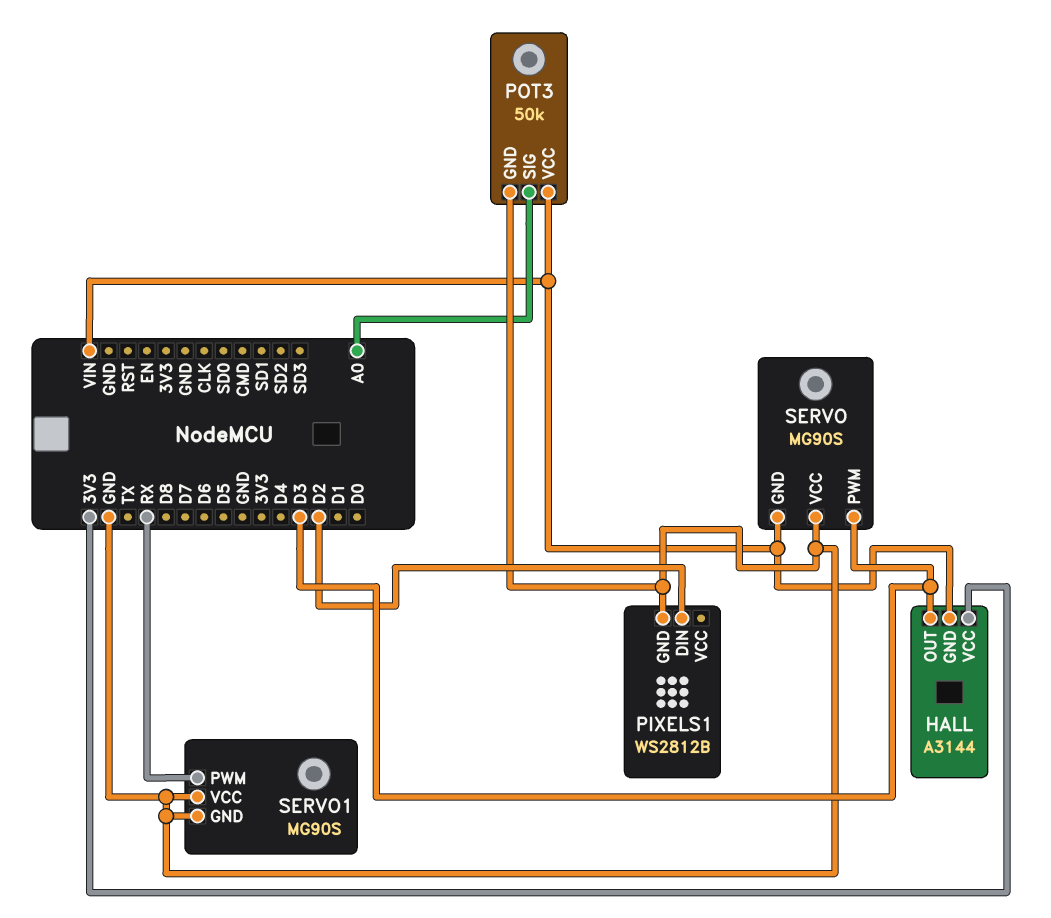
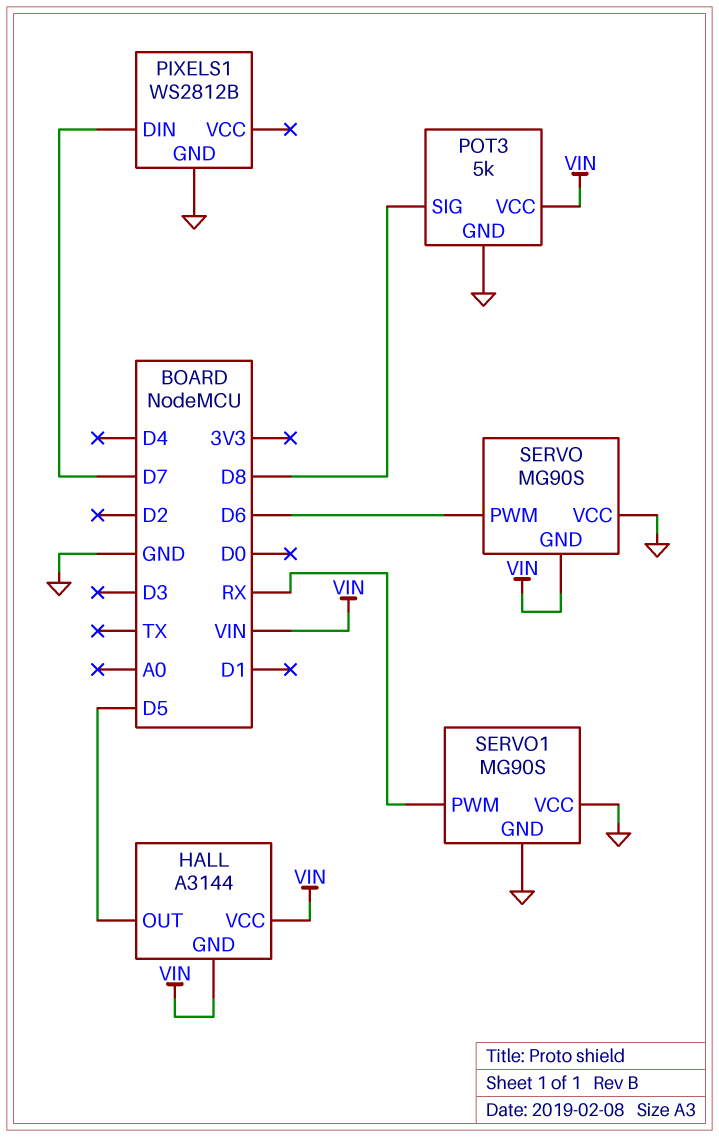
HALL pin OUT: D3 -> D5
HALL pin VCC: 3V3 -> VIN
PIXELS1 pin DIN: D2 -> D7
POT3: 50k -> 5k
POT3 pin SIG: A0 -> D8
SERVO pin PWM: D3 -> D6

